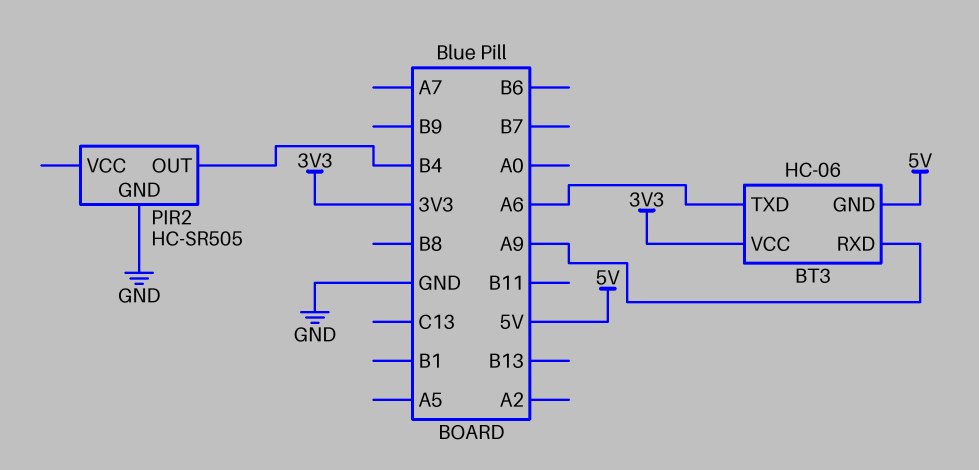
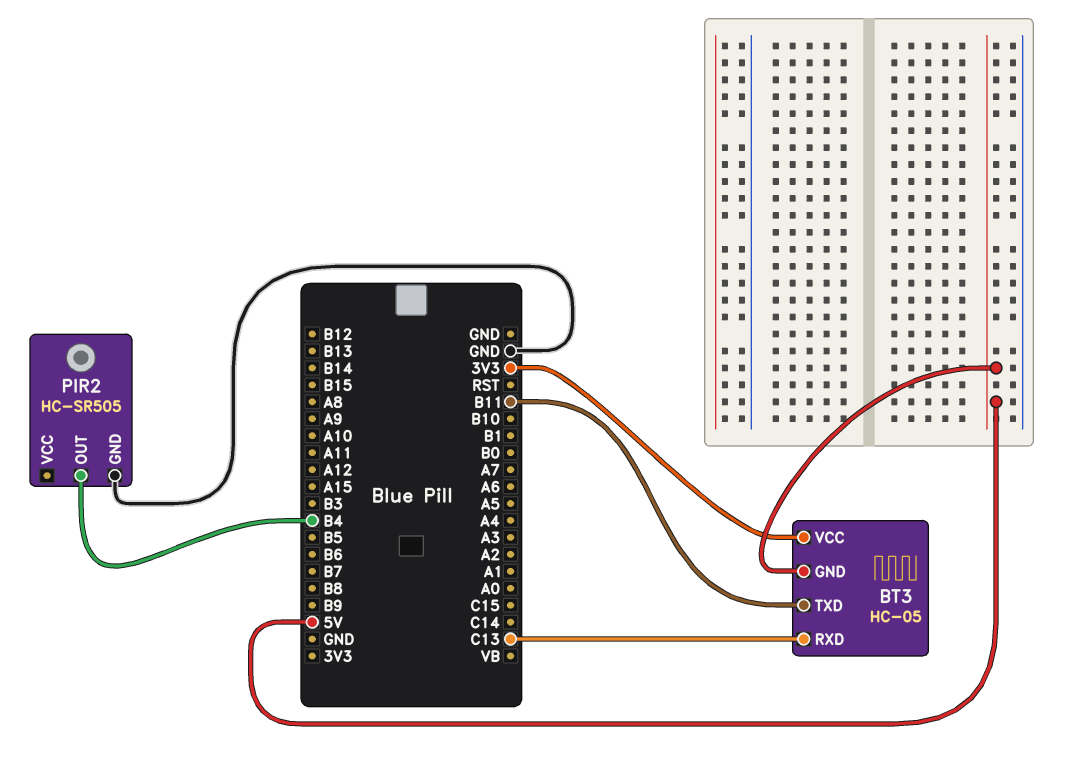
BT3: HC-06 -> HC-05
BT3 pin RXD: A9 -> C13
BT3 pin TXD: A6 -> B11

